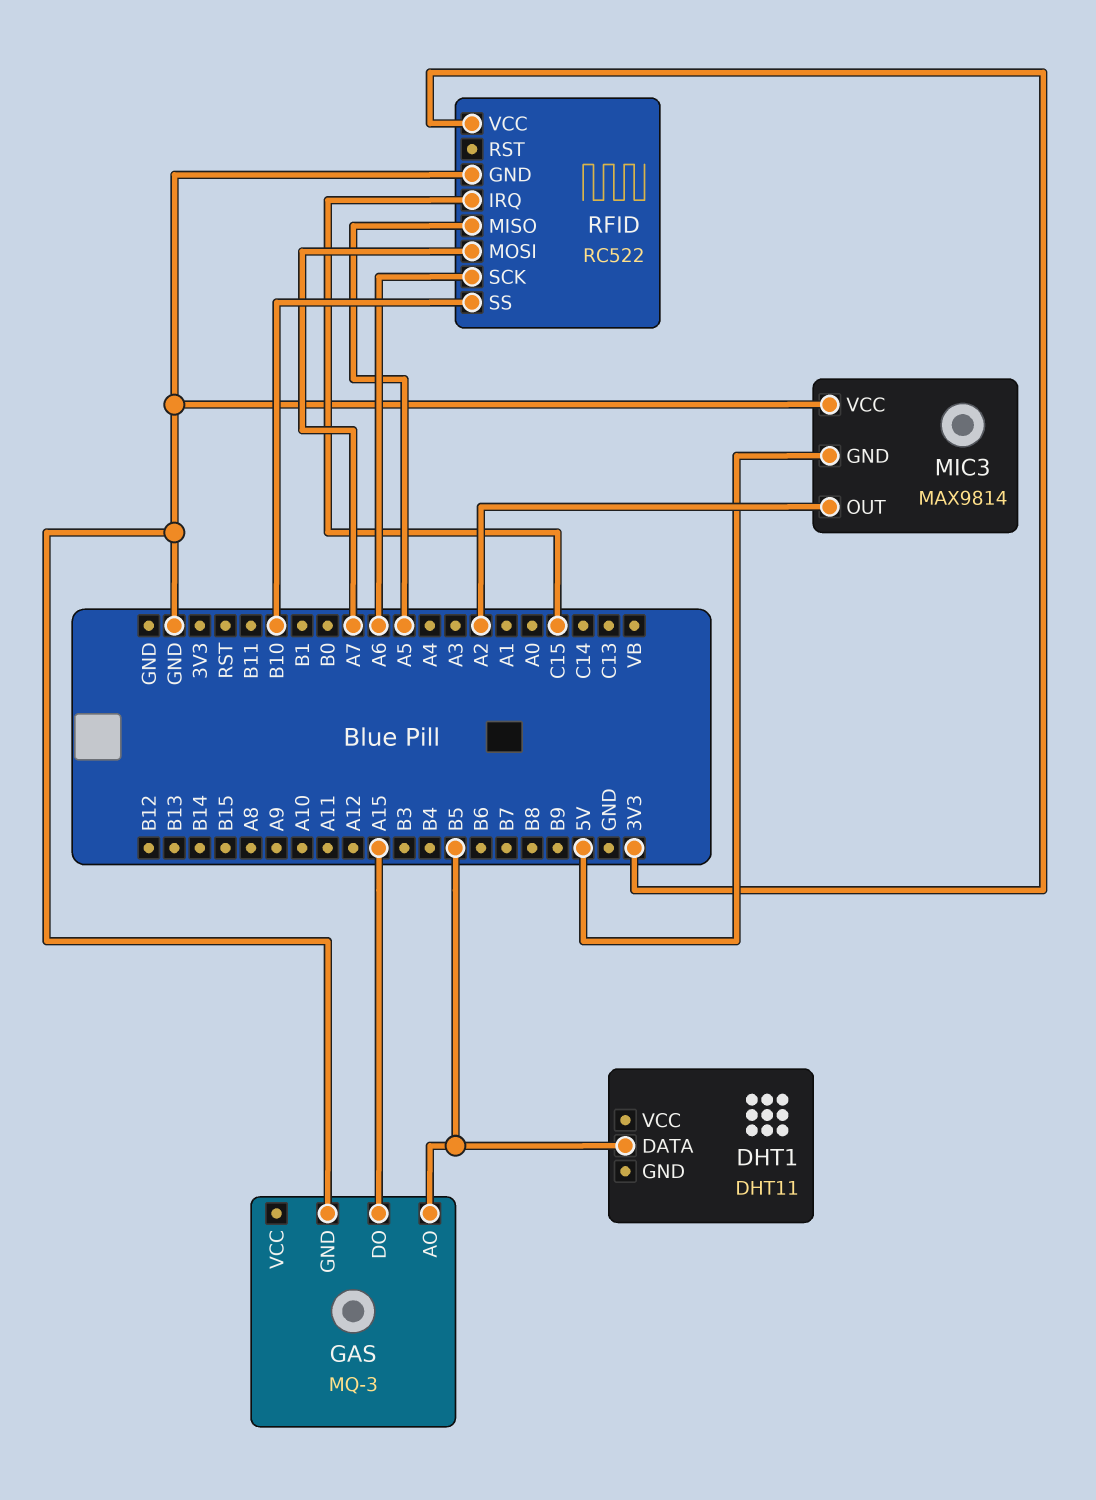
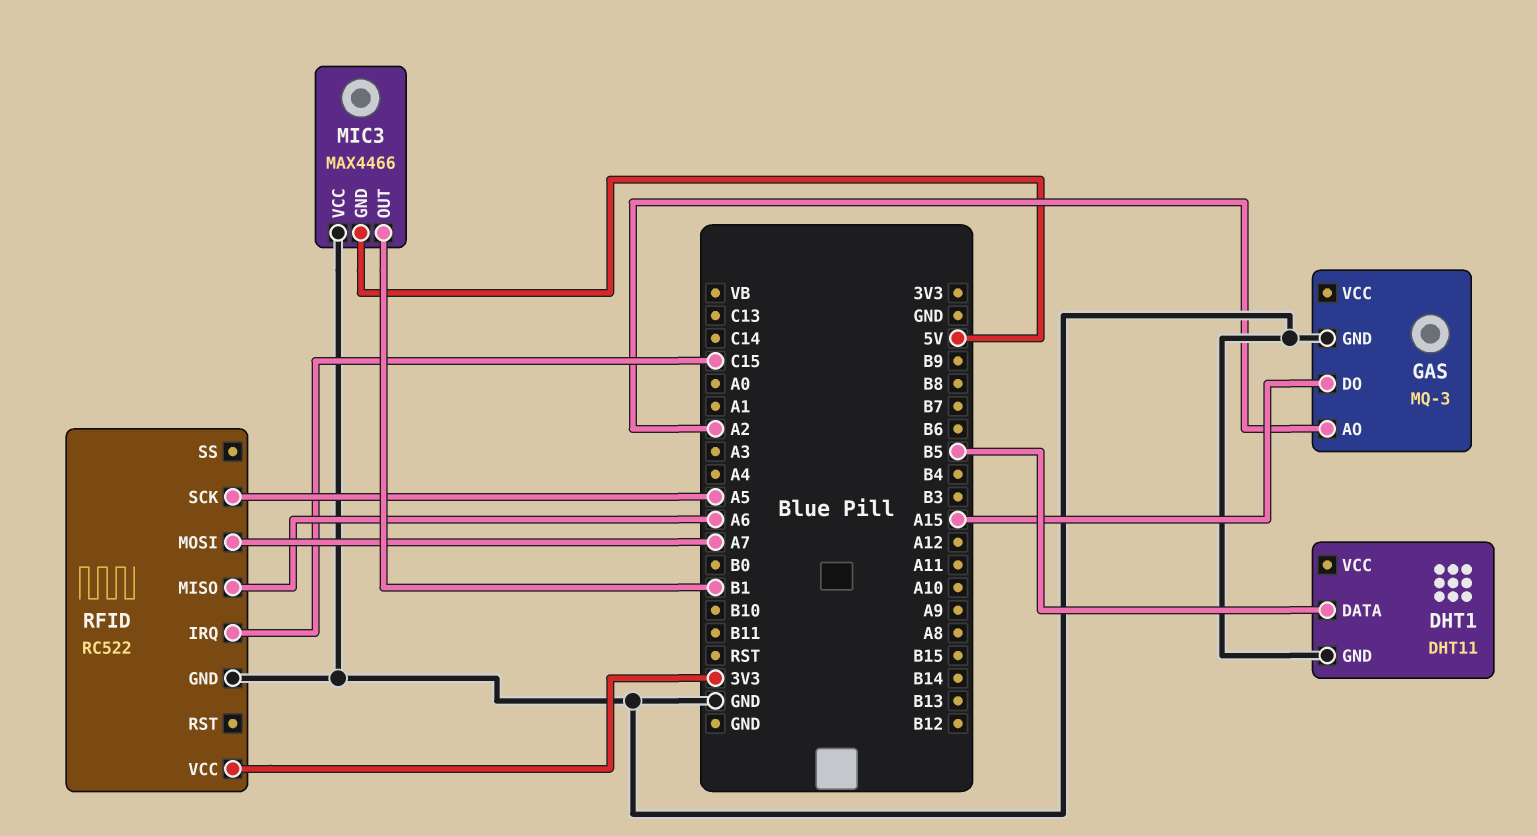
DHT1 pin GND: none -> GND
GAS pin AO: B5 -> A2
MIC3: MAX9814 -> MAX4466
MIC3 pin OUT: A2 -> B1
RFID pin MISO: A5 -> A6
RFID pin SCK: A6 -> A5
RFID pin SS: B10 -> none

